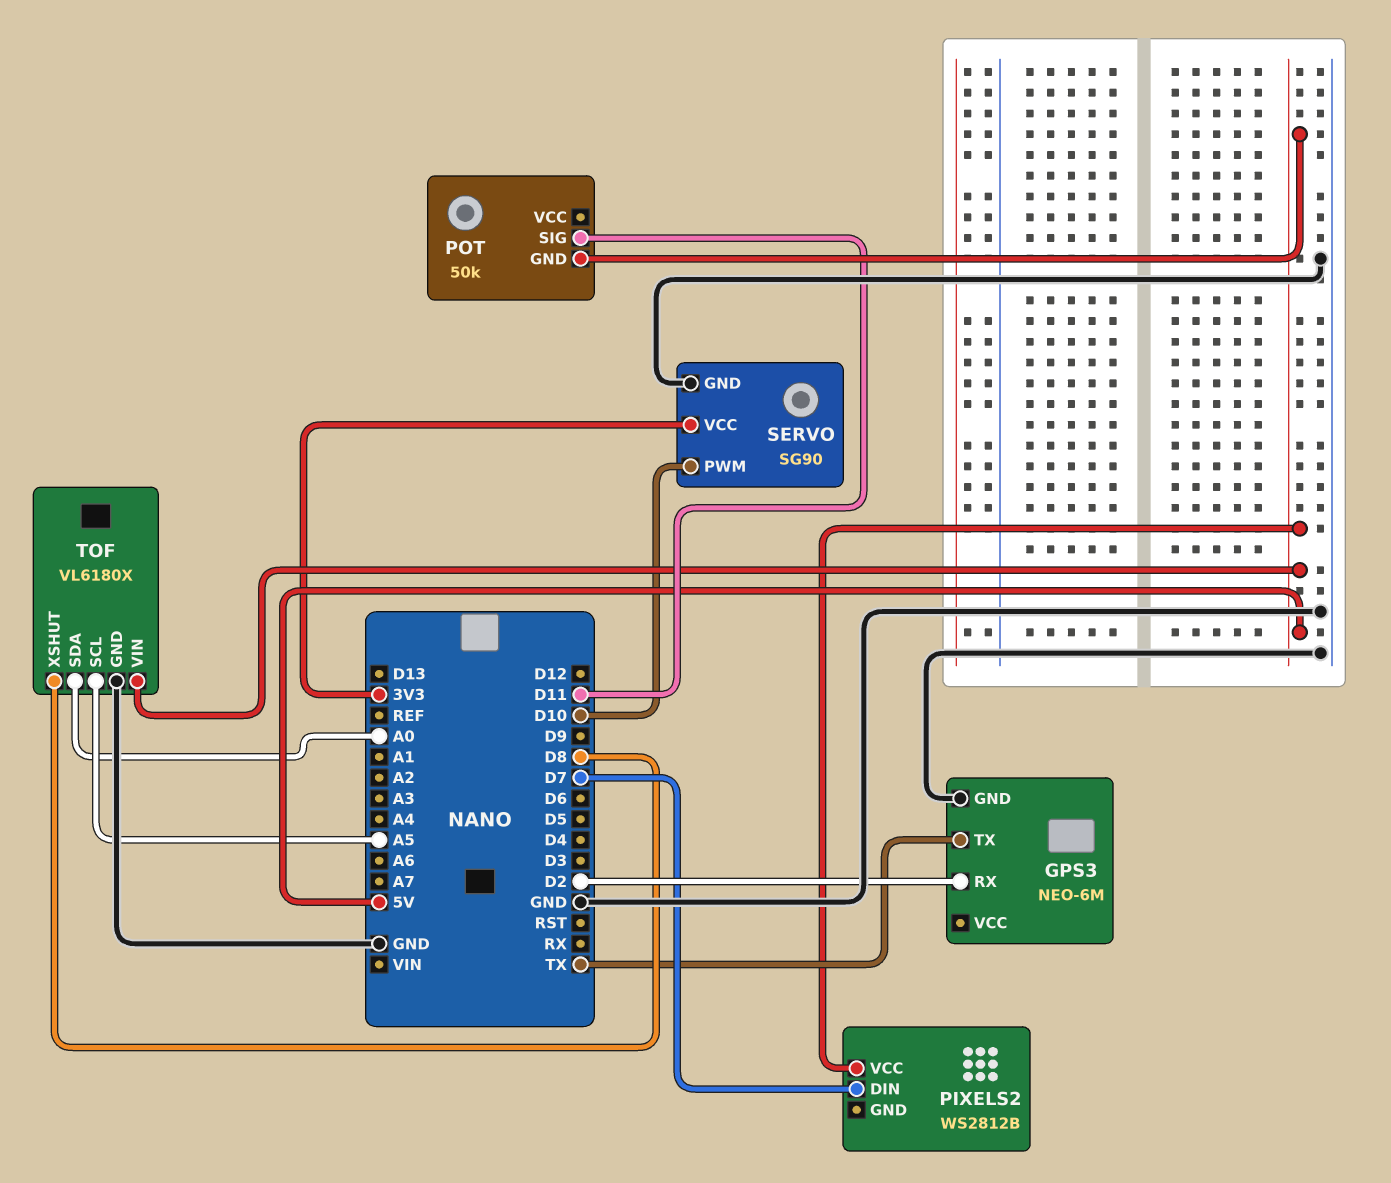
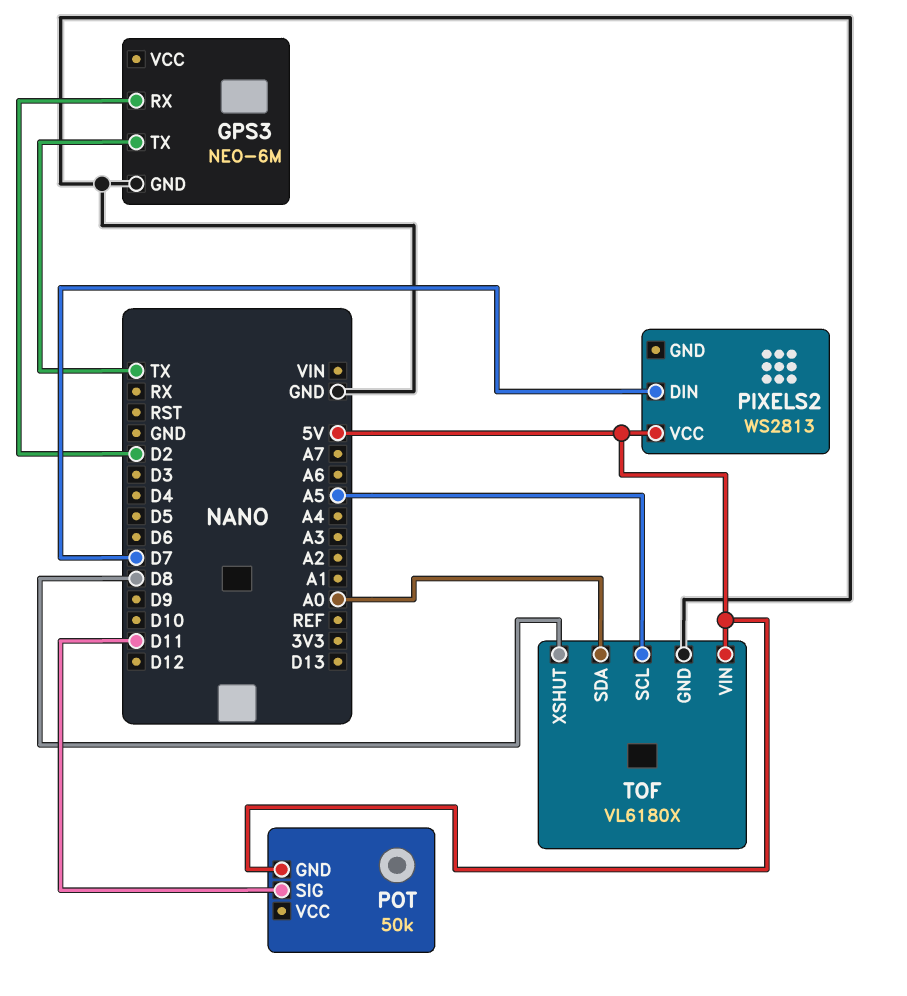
PIXELS2: WS2812B -> WS2813
SERVO: SG90 -> none
SERVO pin GND: GND -> none
SERVO pin PWM: D10 -> none
SERVO pin VCC: 3V3 -> none

